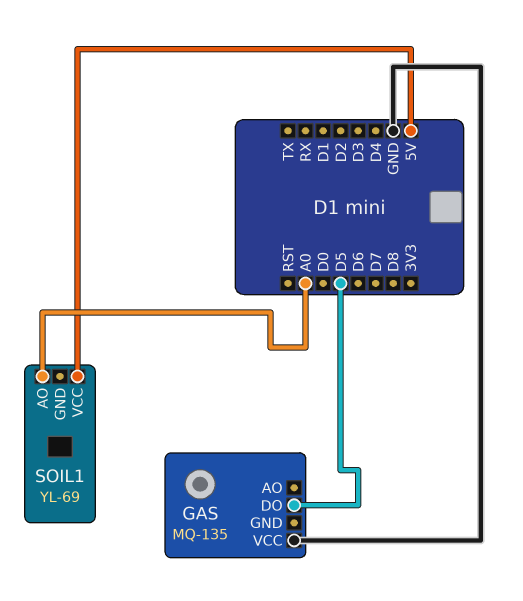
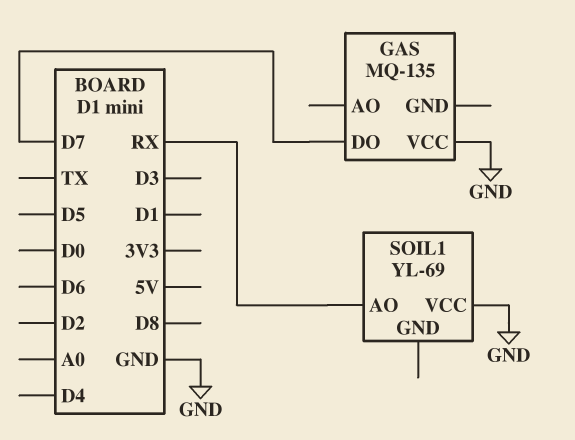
GAS pin DO: D5 -> D7
SOIL1 pin AO: A0 -> RX
SOIL1 pin VCC: 5V -> GND

